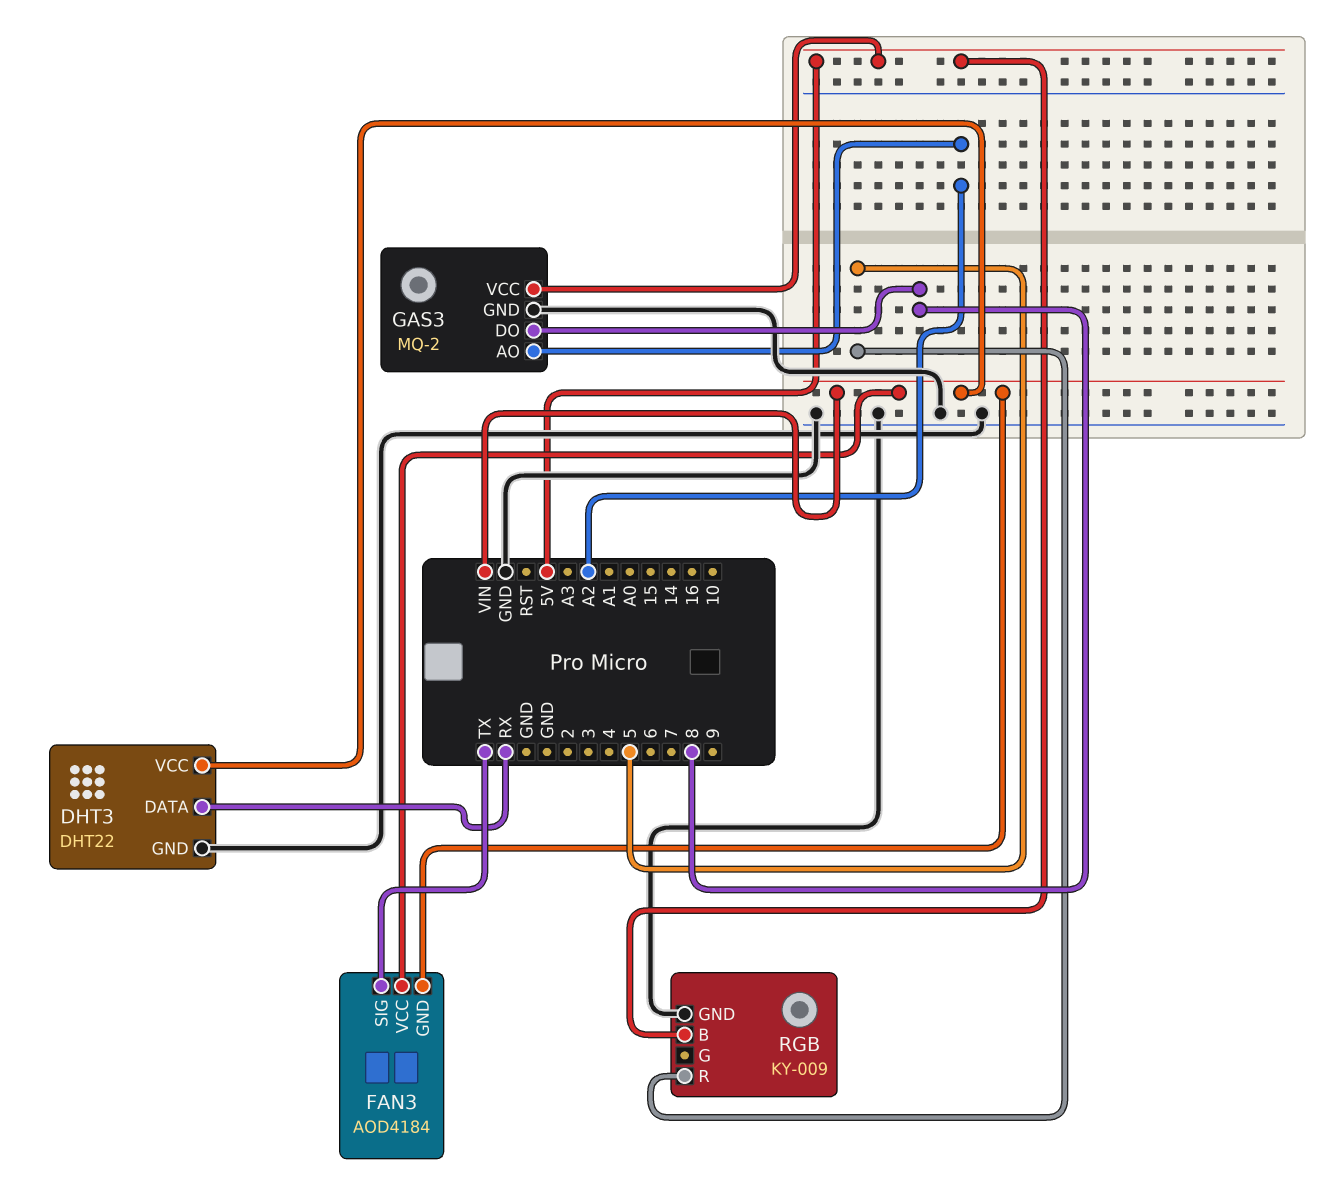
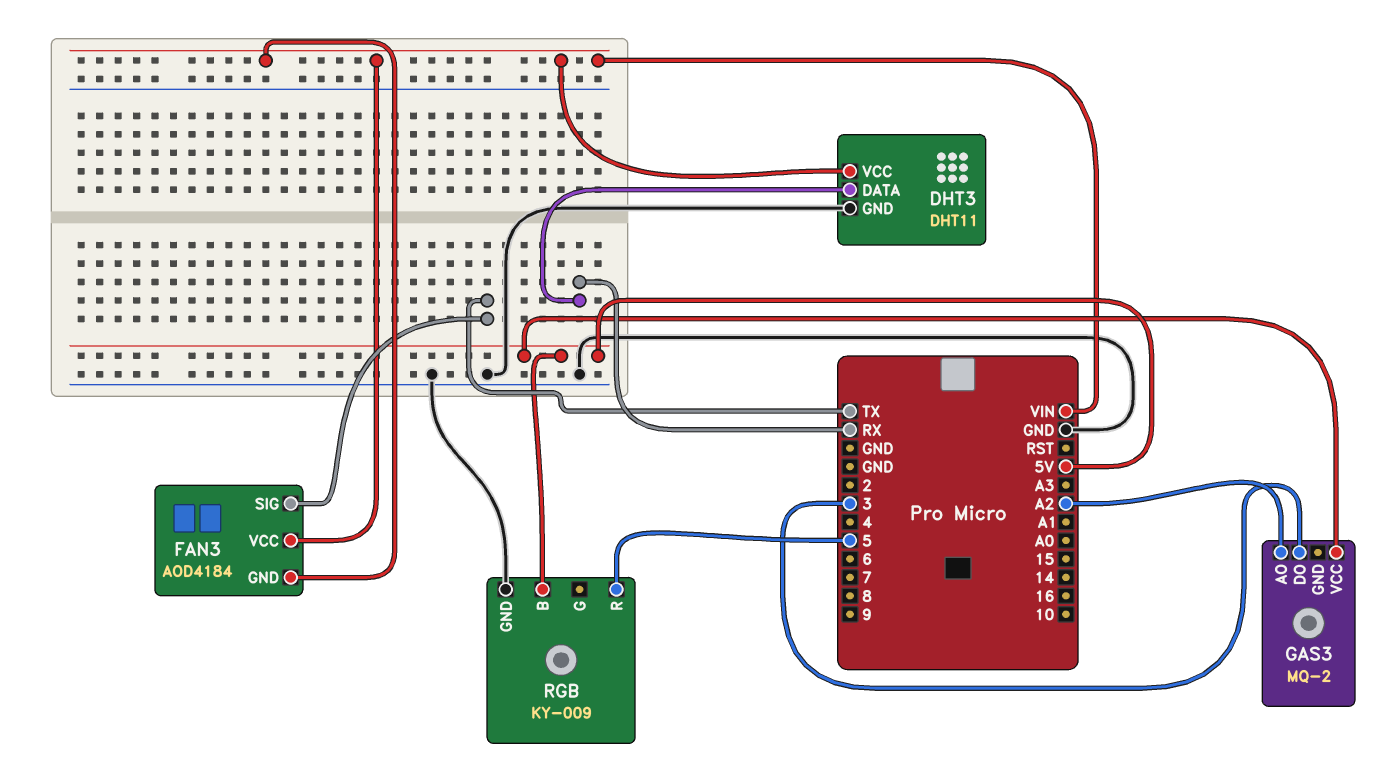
DHT3: DHT22 -> DHT11
GAS3 pin DO: 8 -> 3
GAS3 pin GND: GND -> none

